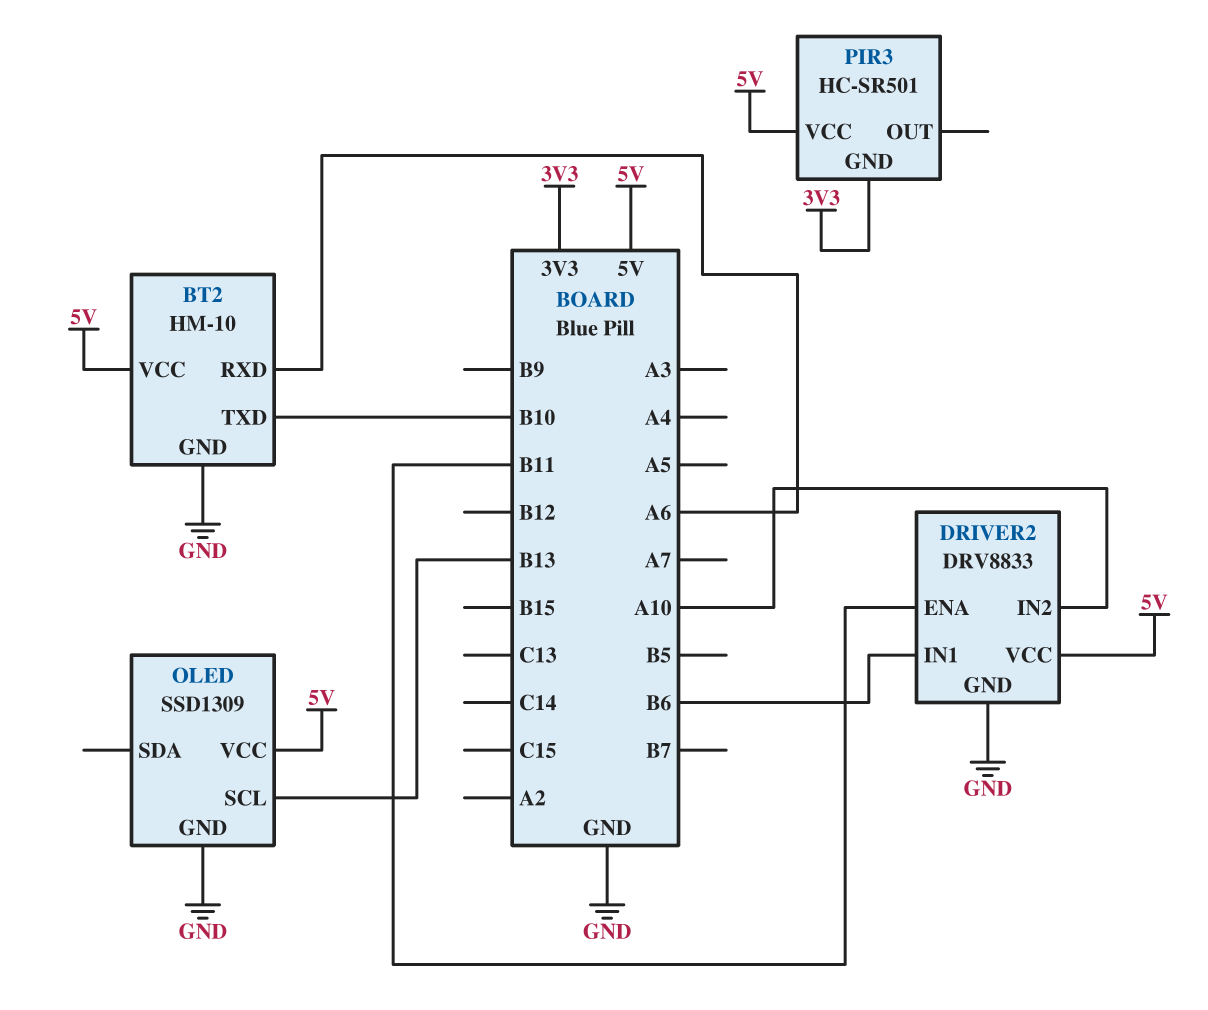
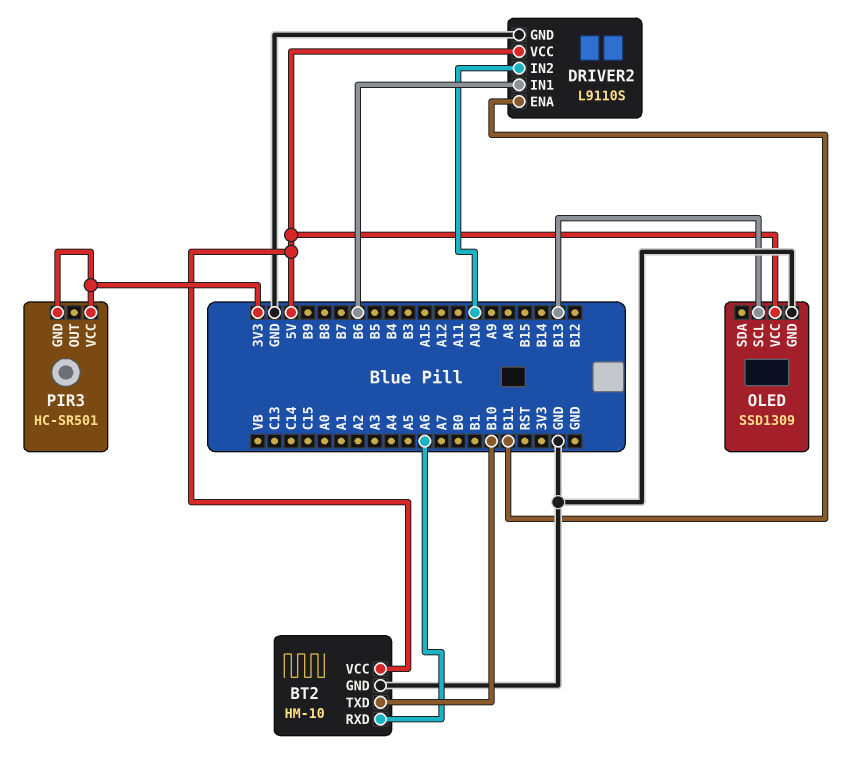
DRIVER2: DRV8833 -> L9110S
PIR3 pin VCC: 5V -> 3V3

